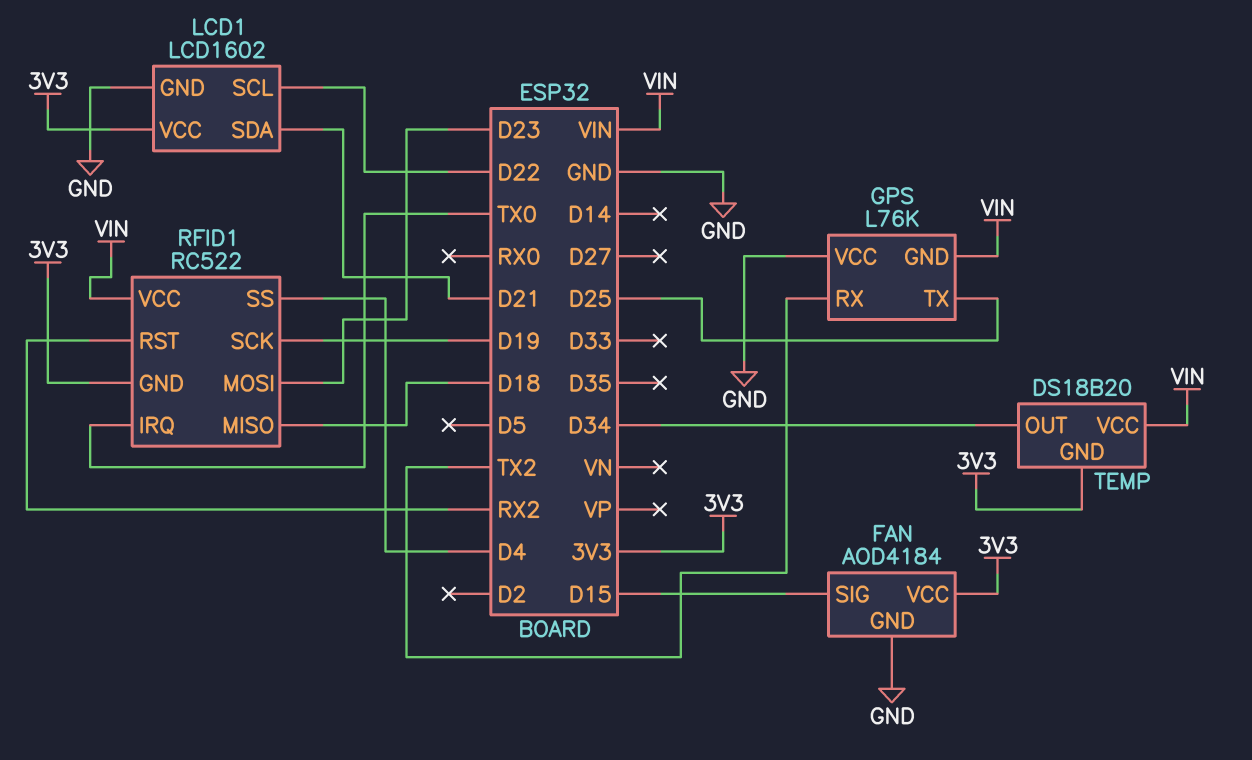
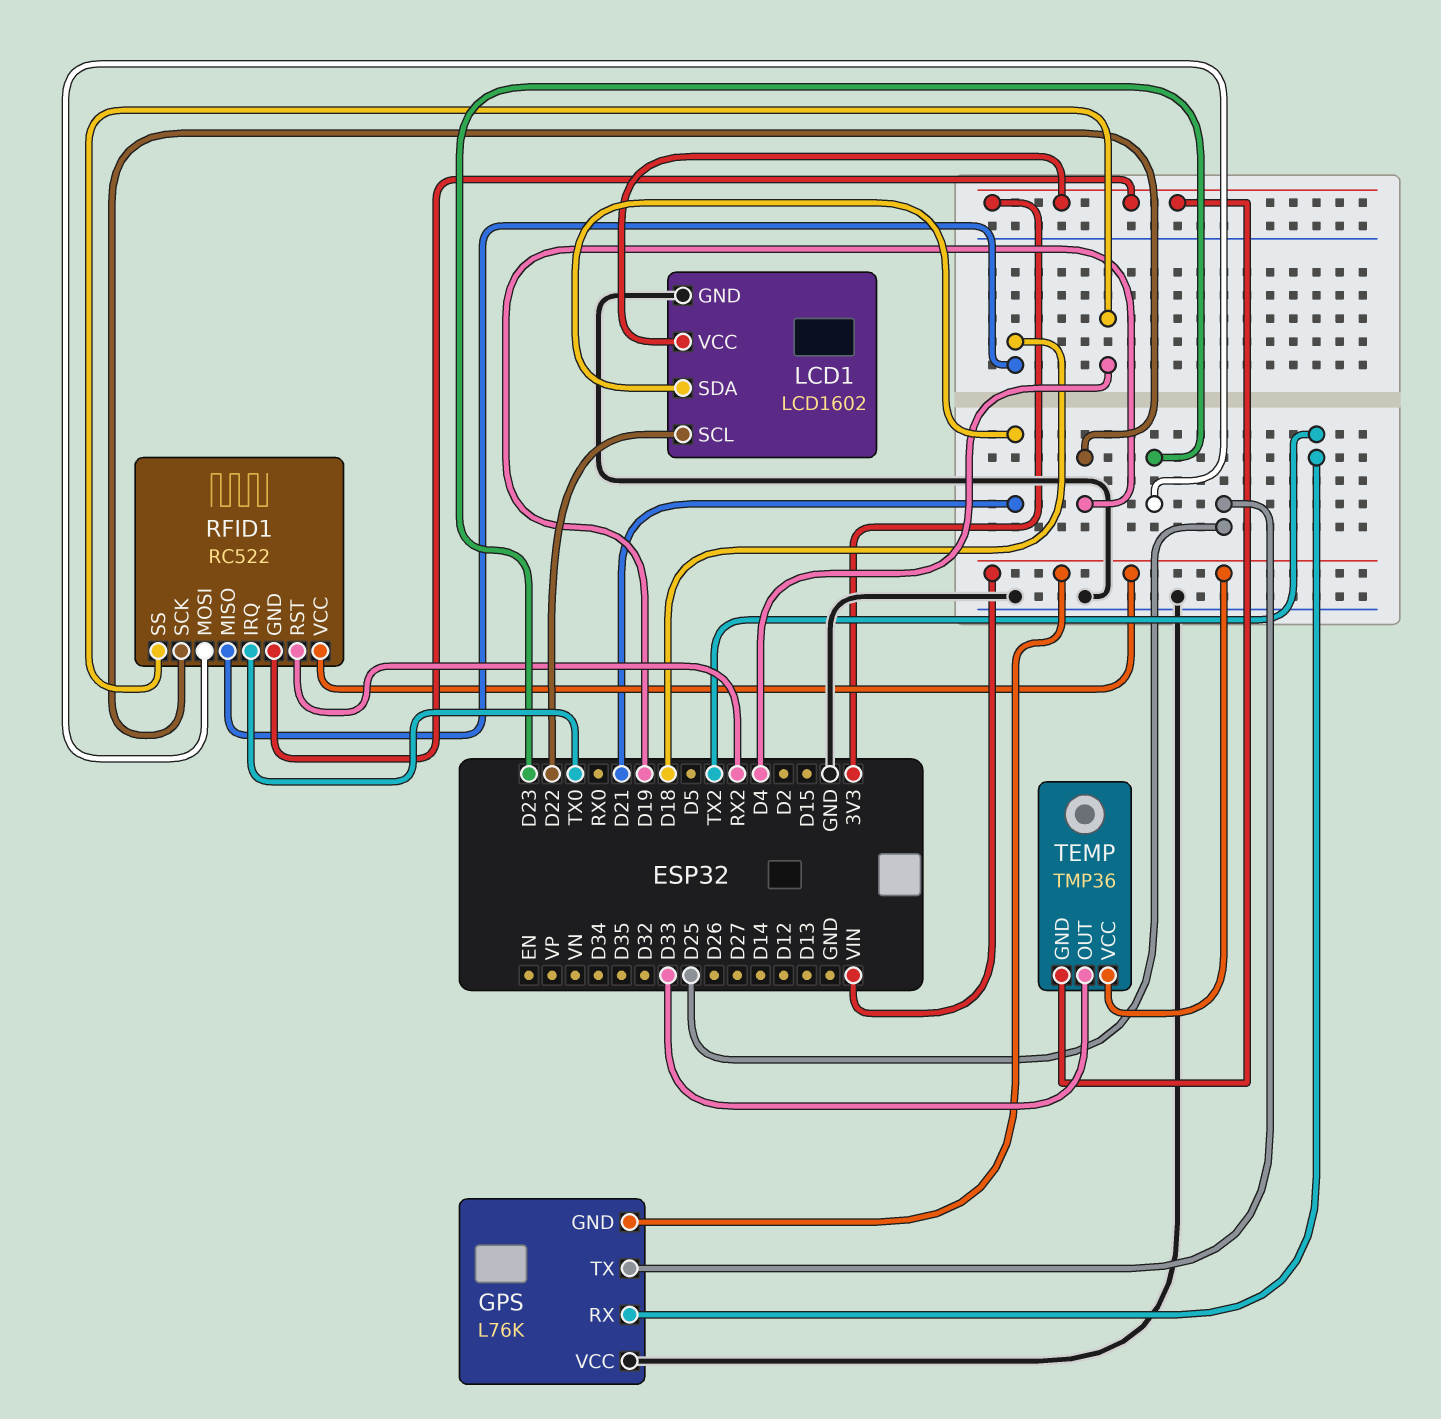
FAN: AOD4184 -> none
FAN pin GND: GND -> none
FAN pin SIG: D15 -> none
FAN pin VCC: 3V3 -> none
TEMP: DS18B20 -> TMP36
TEMP pin OUT: D34 -> D33

